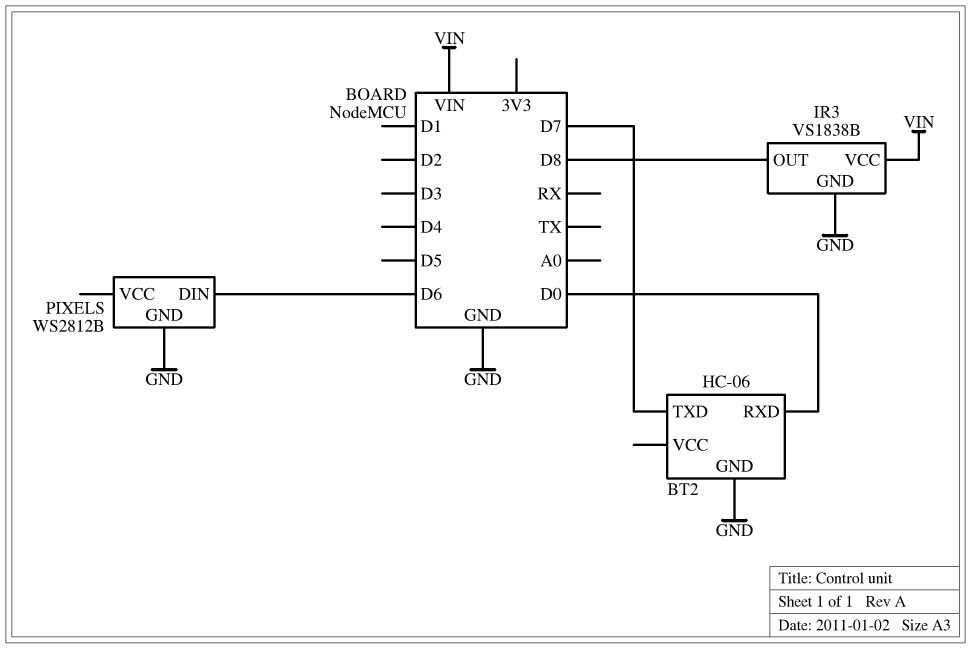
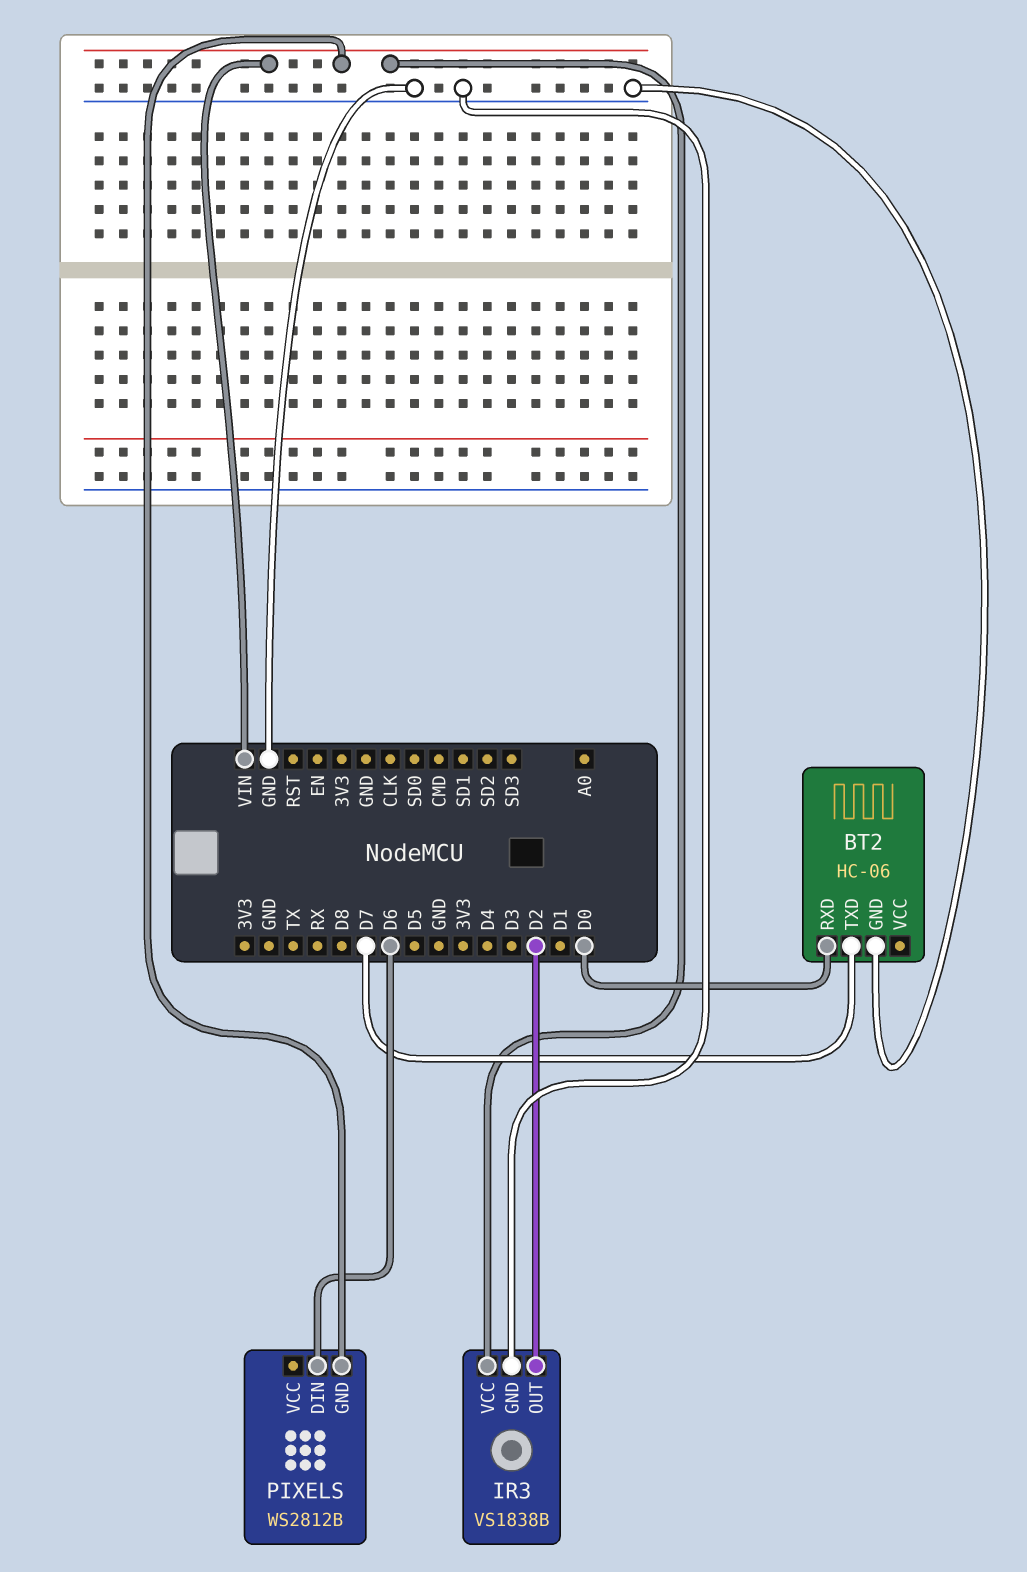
IR3 pin OUT: D8 -> D2
PIXELS pin GND: GND -> VIN

